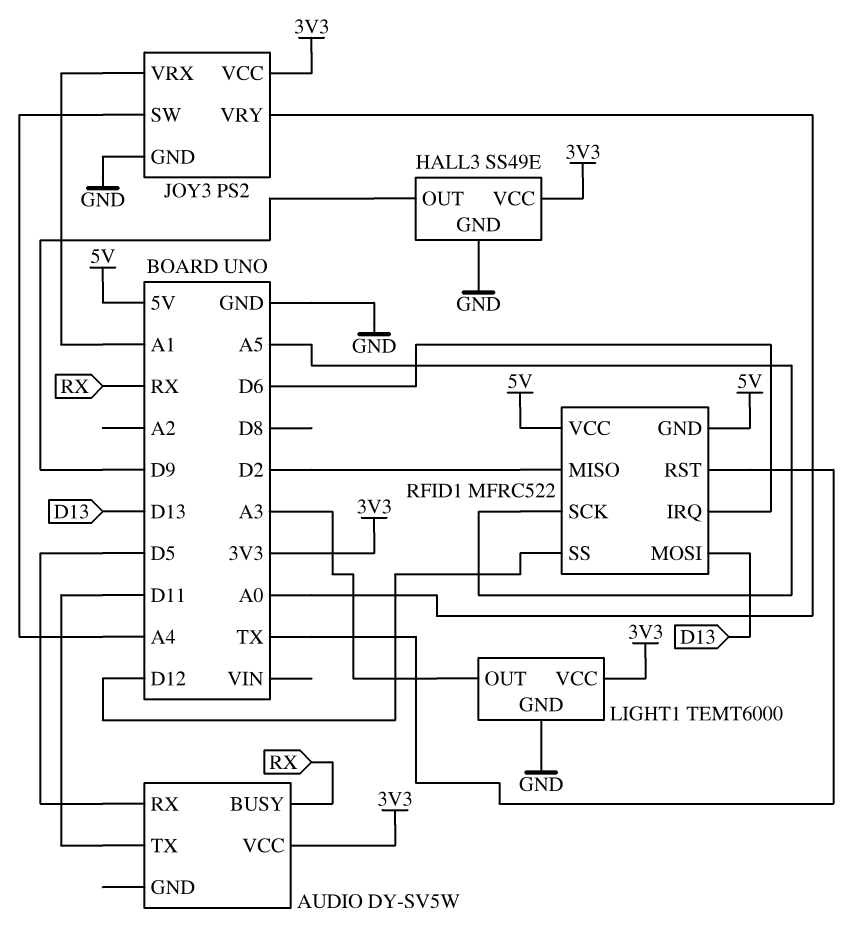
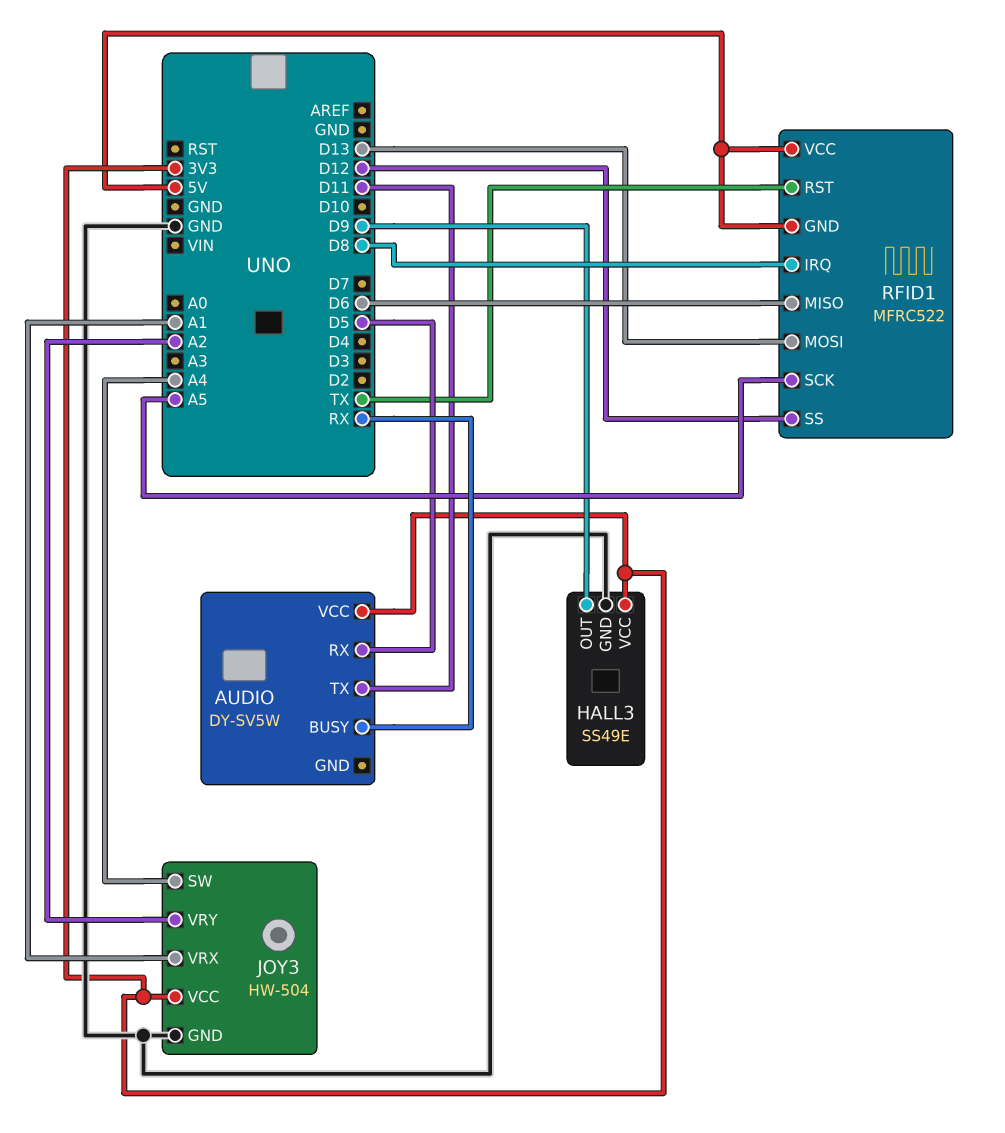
JOY3: PS2 -> HW-504
JOY3 pin VRY: A0 -> A2
LIGHT1: TEMT6000 -> none
LIGHT1 pin GND: GND -> none
LIGHT1 pin OUT: A3 -> none
LIGHT1 pin VCC: 3V3 -> none
RFID1 pin IRQ: D6 -> D8
RFID1 pin MISO: D2 -> D6

